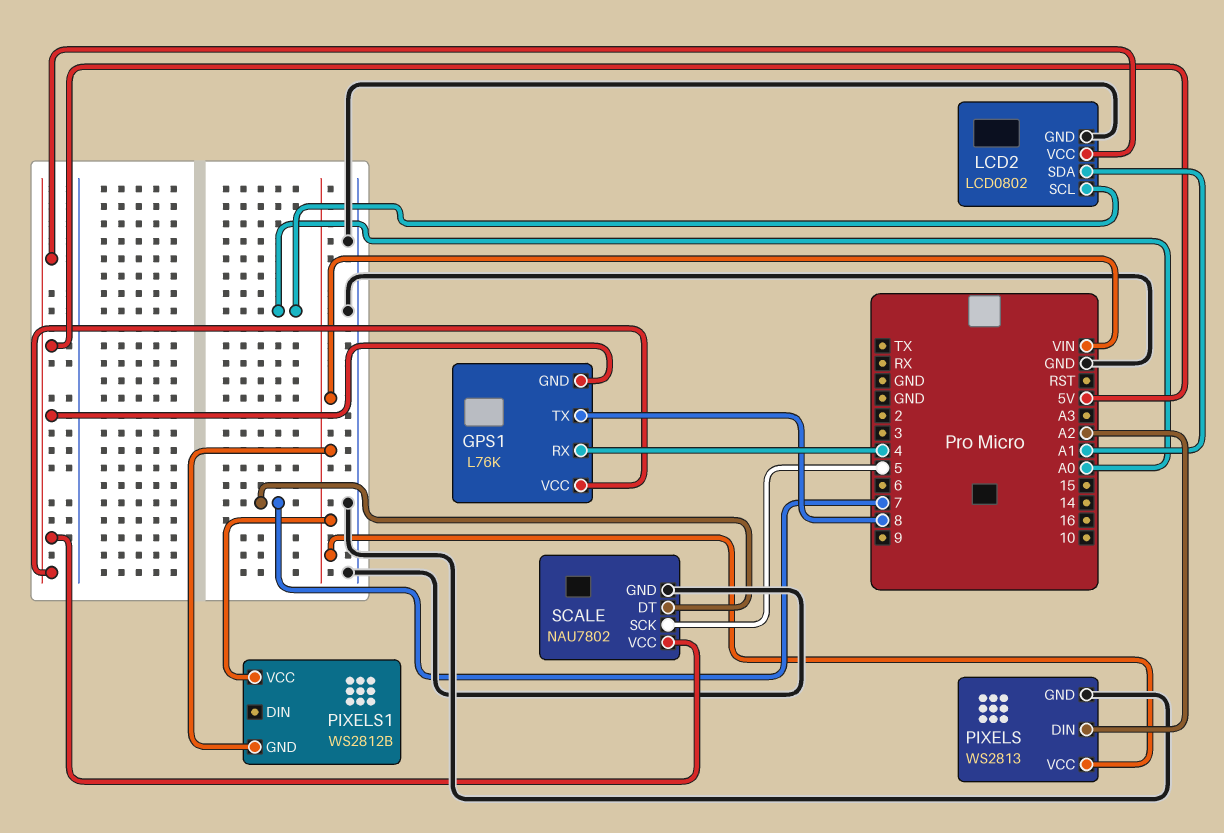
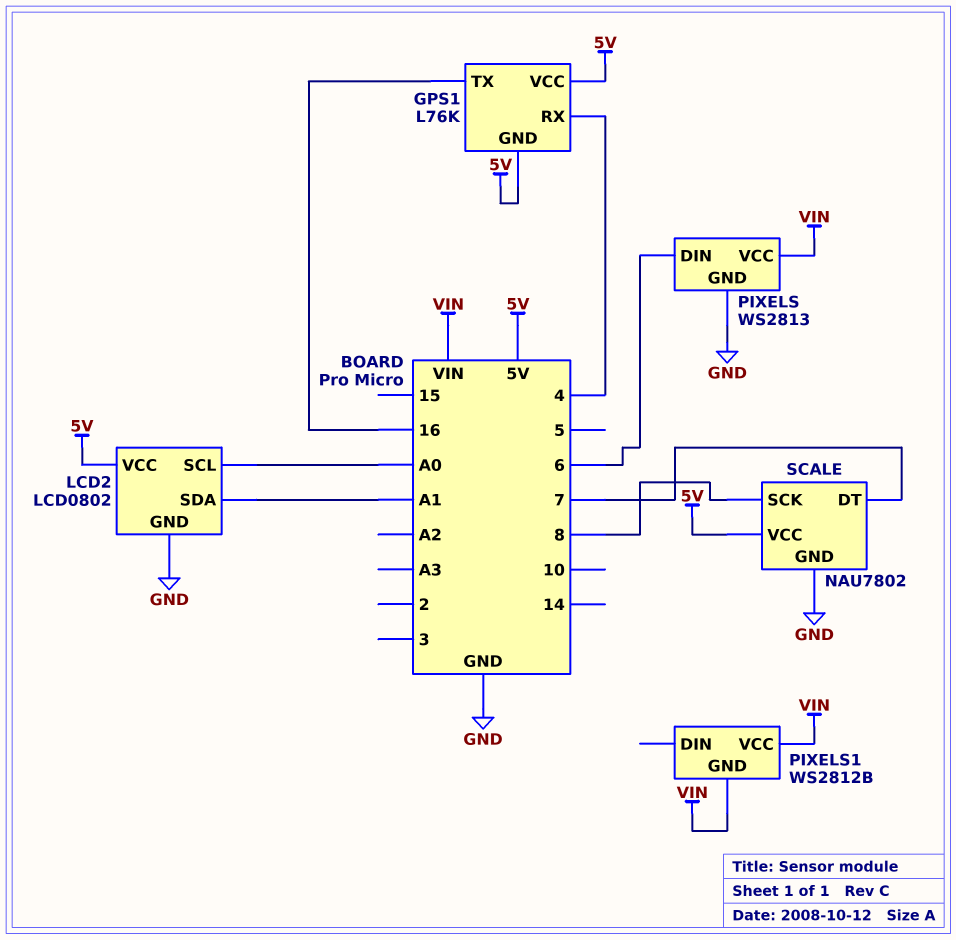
GPS1 pin TX: 8 -> 16
PIXELS pin DIN: A2 -> 6
SCALE pin SCK: 5 -> 8

